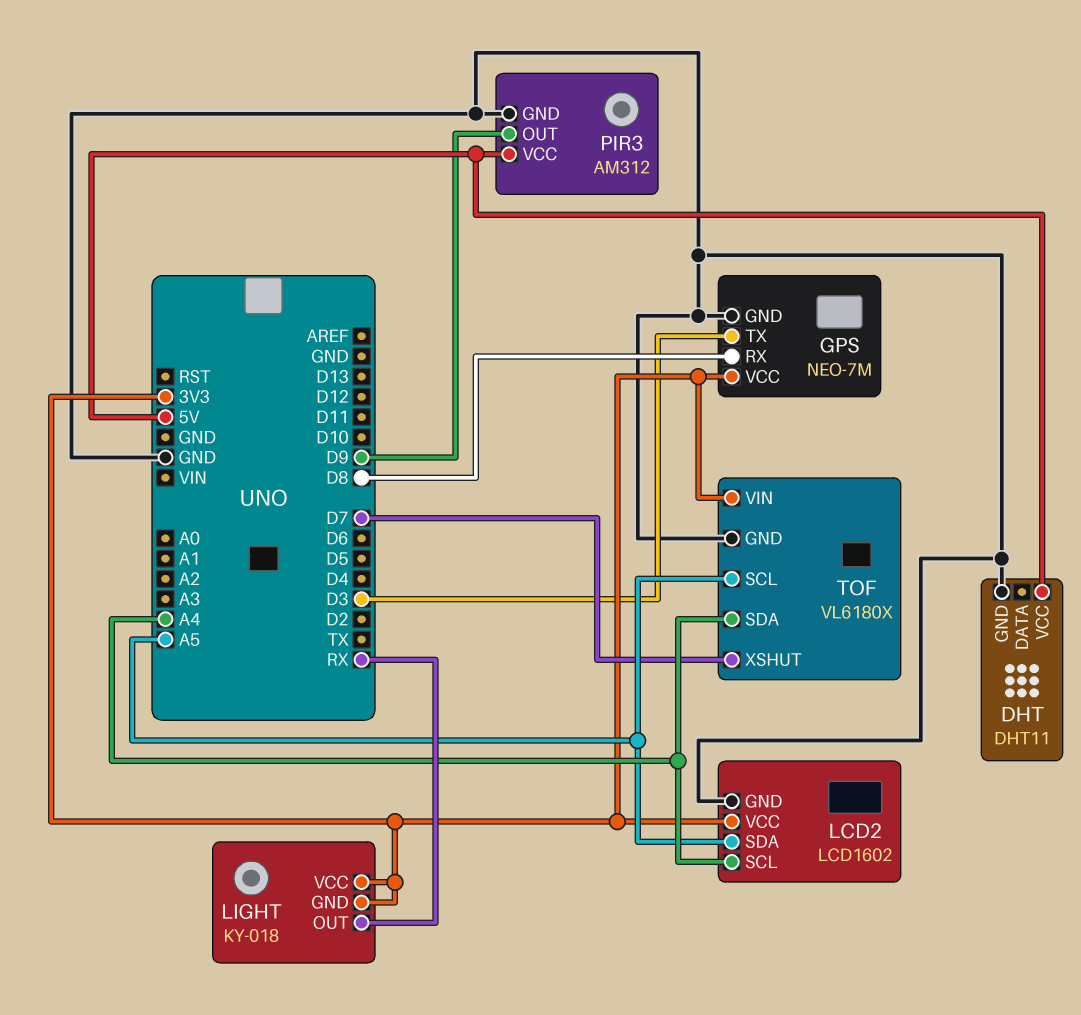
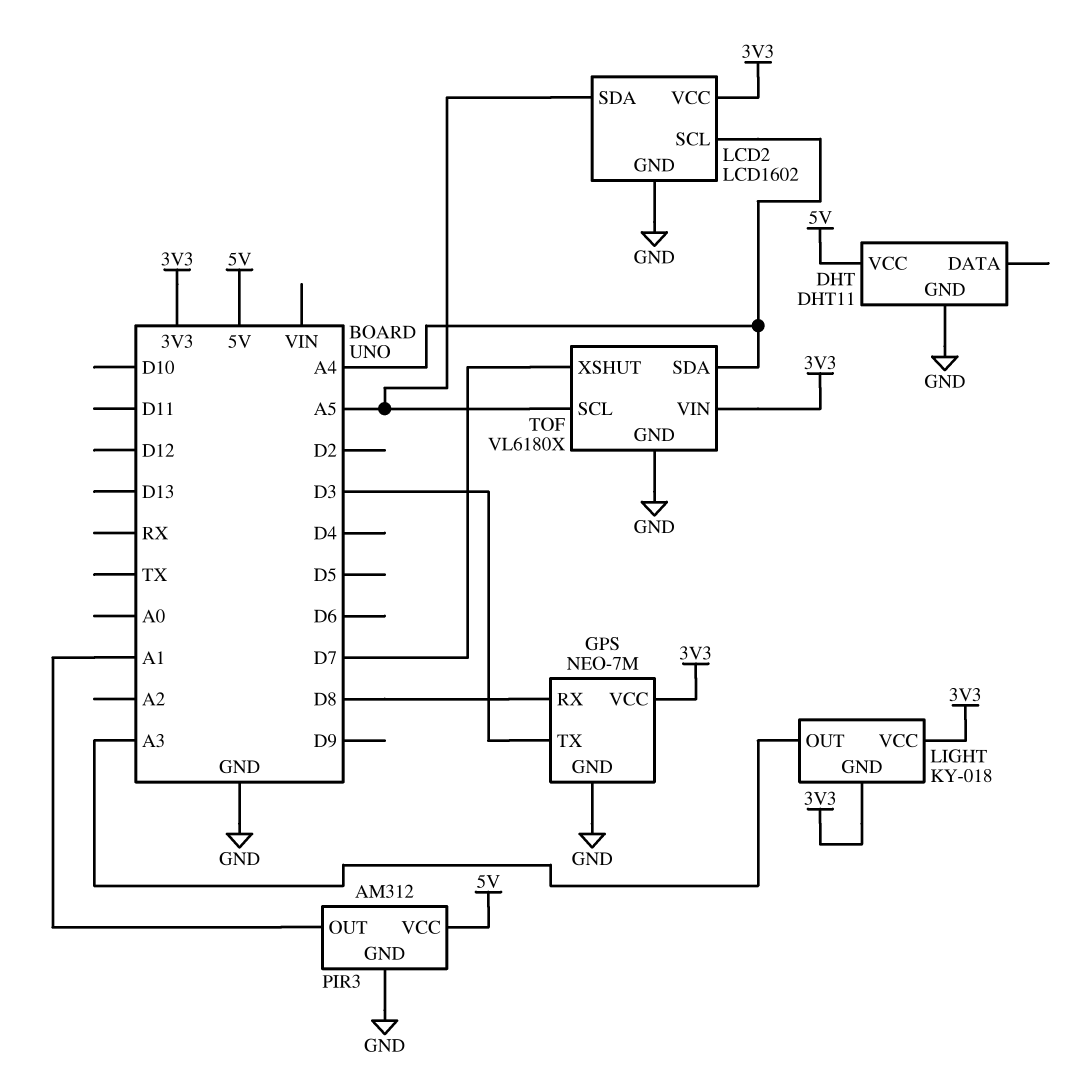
LIGHT pin OUT: RX -> A3
PIR3 pin OUT: D9 -> A1

